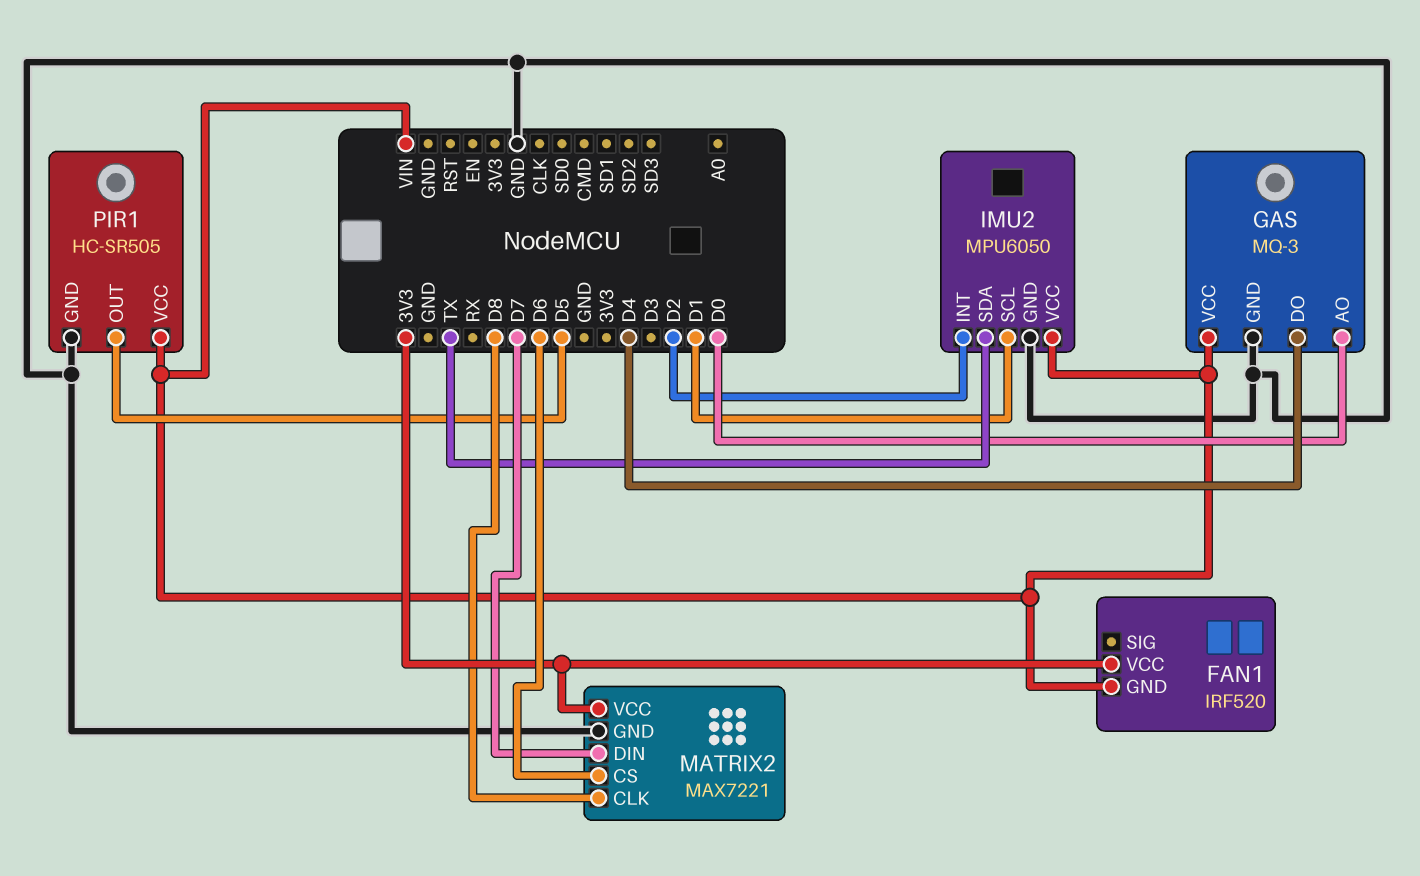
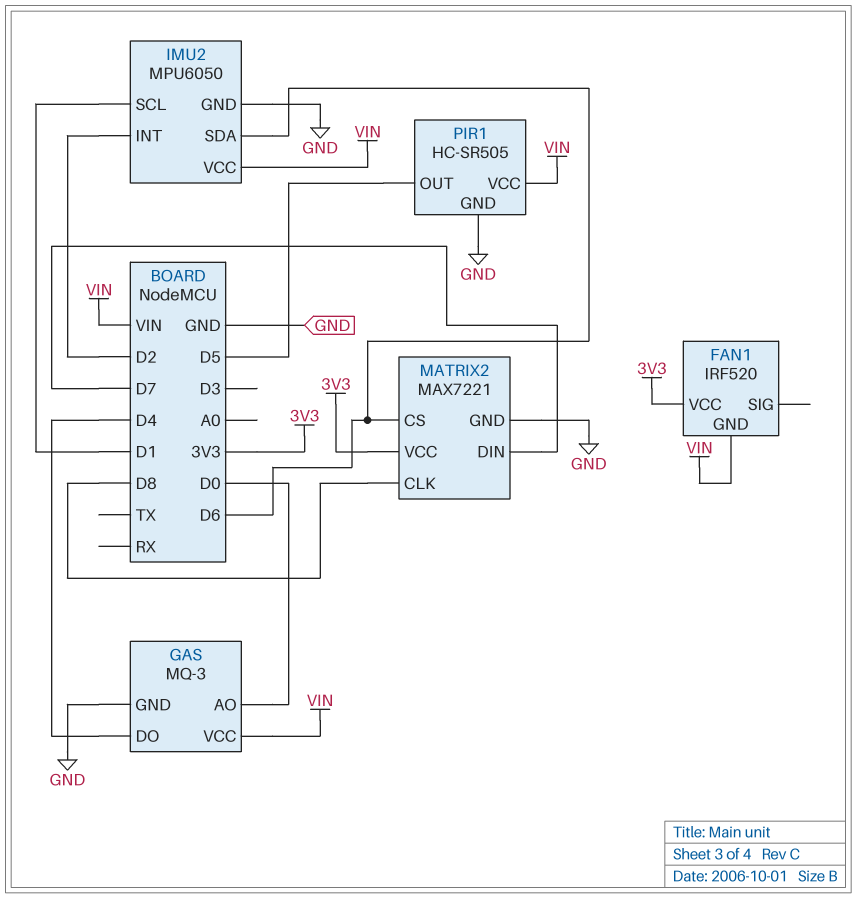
IMU2 pin SDA: TX -> D6

